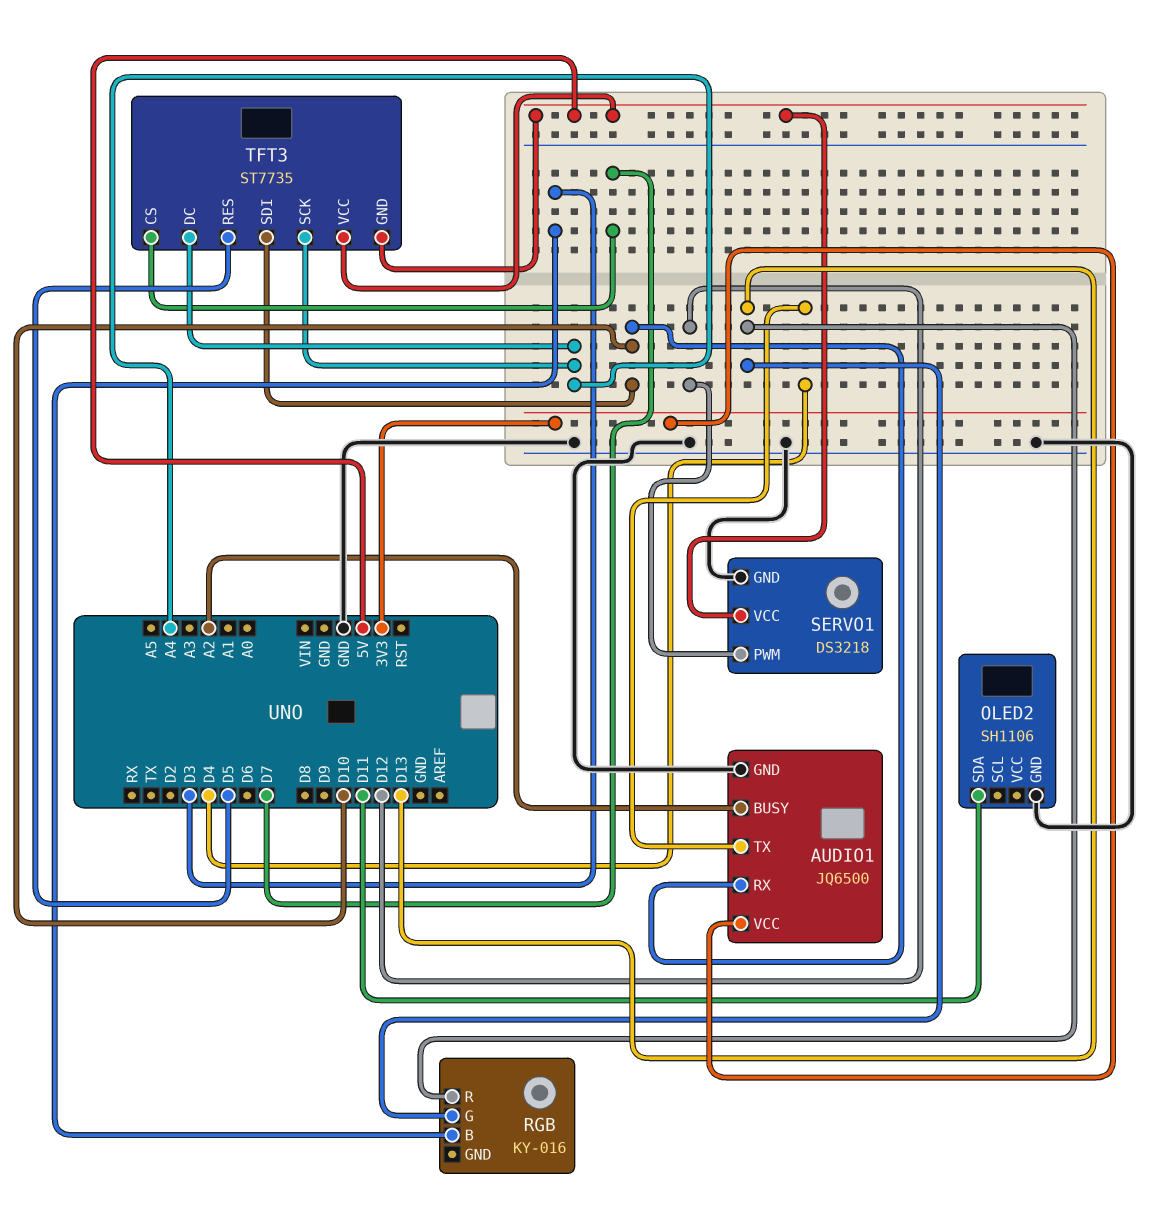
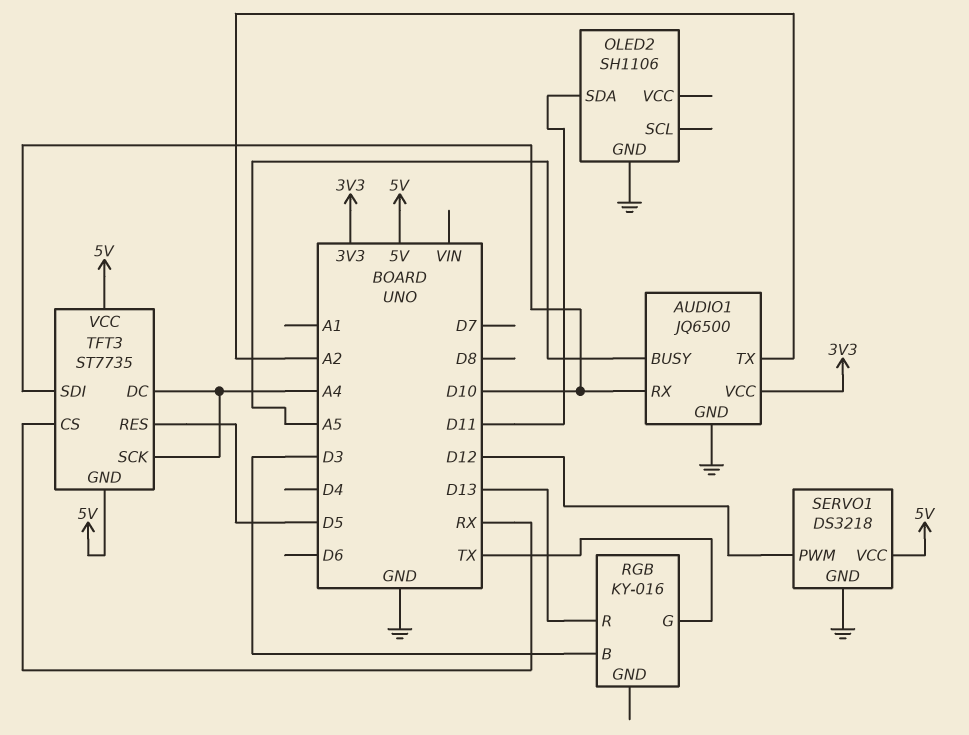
AUDIO1 pin BUSY: A2 -> A5
AUDIO1 pin TX: D4 -> A2
RGB pin G: D13 -> TX
TFT3 pin CS: D7 -> RX

